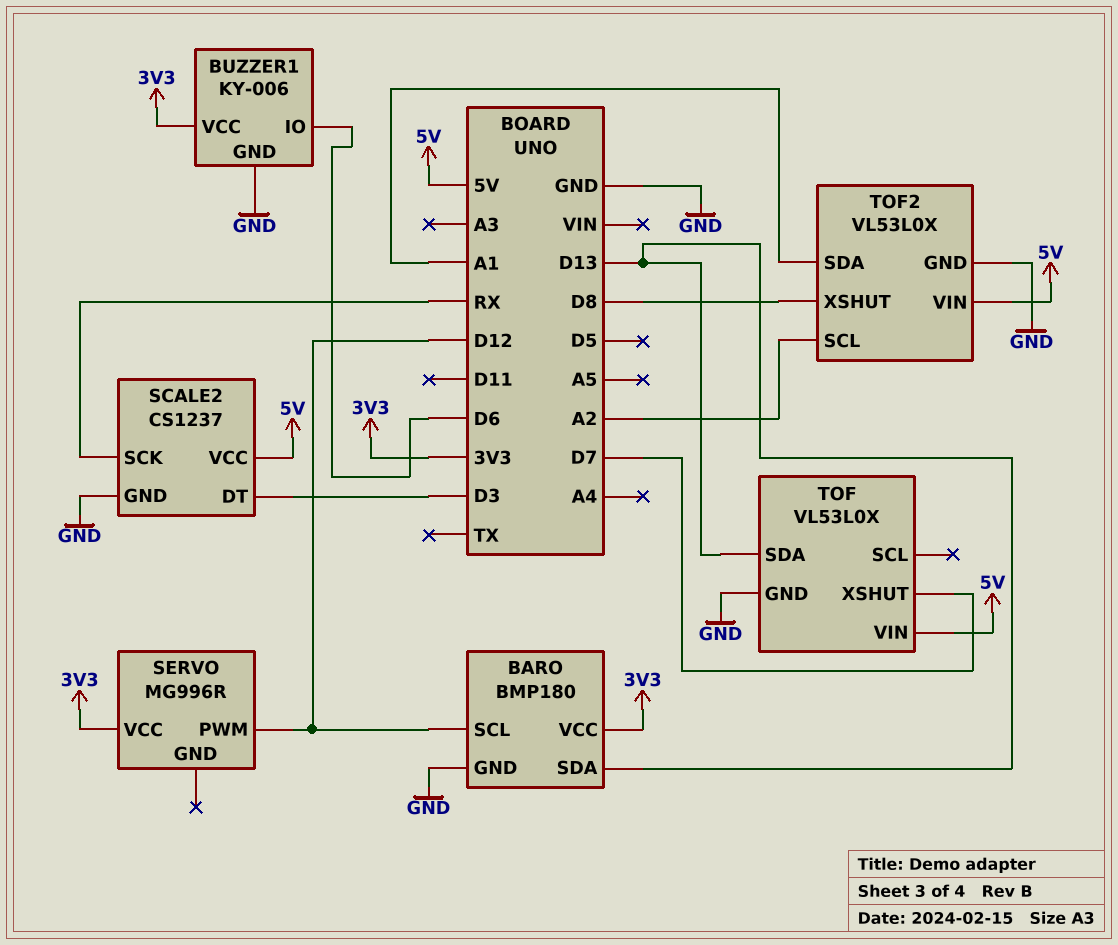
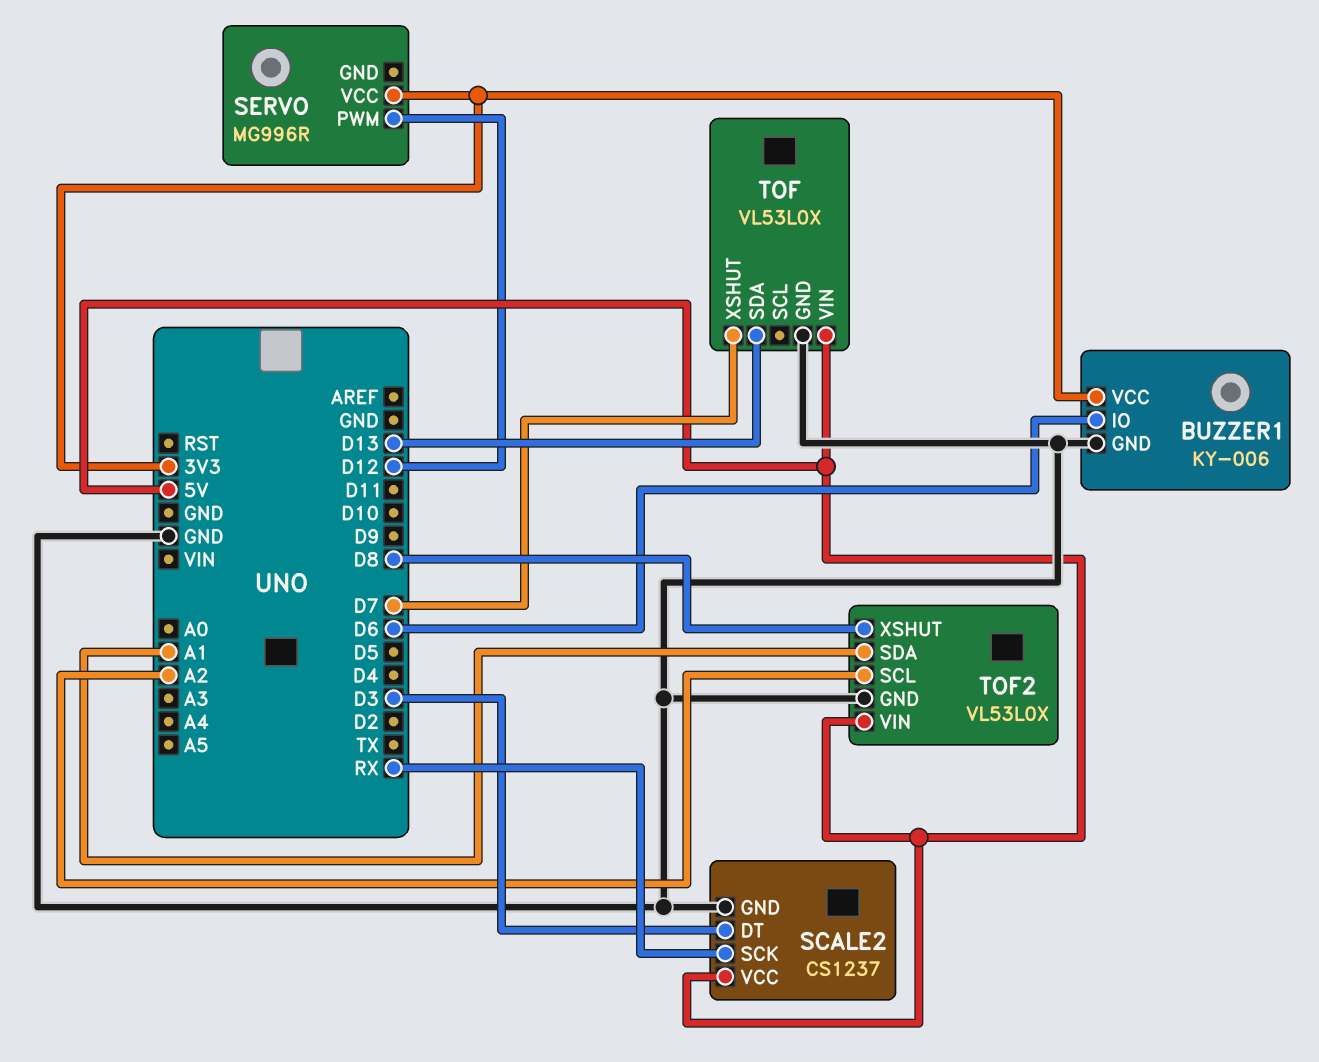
BARO: BMP180 -> none
BARO pin GND: GND -> none
BARO pin SCL: D12 -> none
BARO pin SDA: D13 -> none
BARO pin VCC: 3V3 -> none

